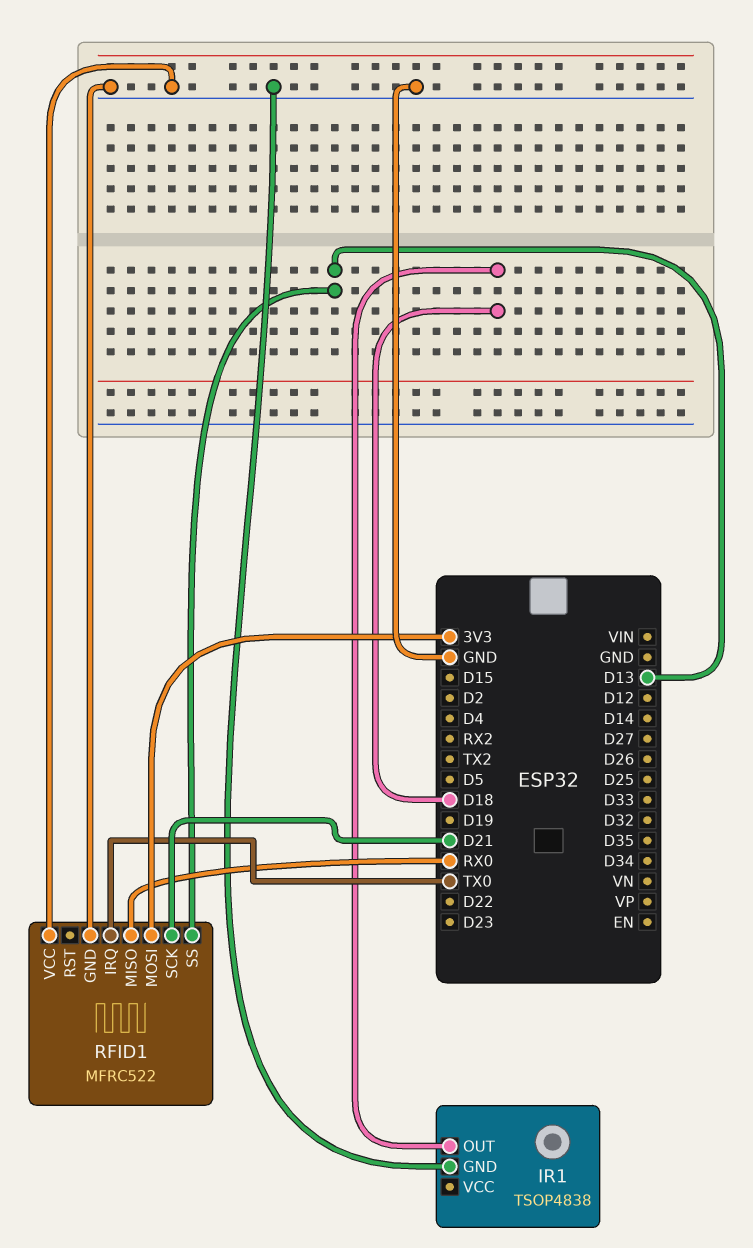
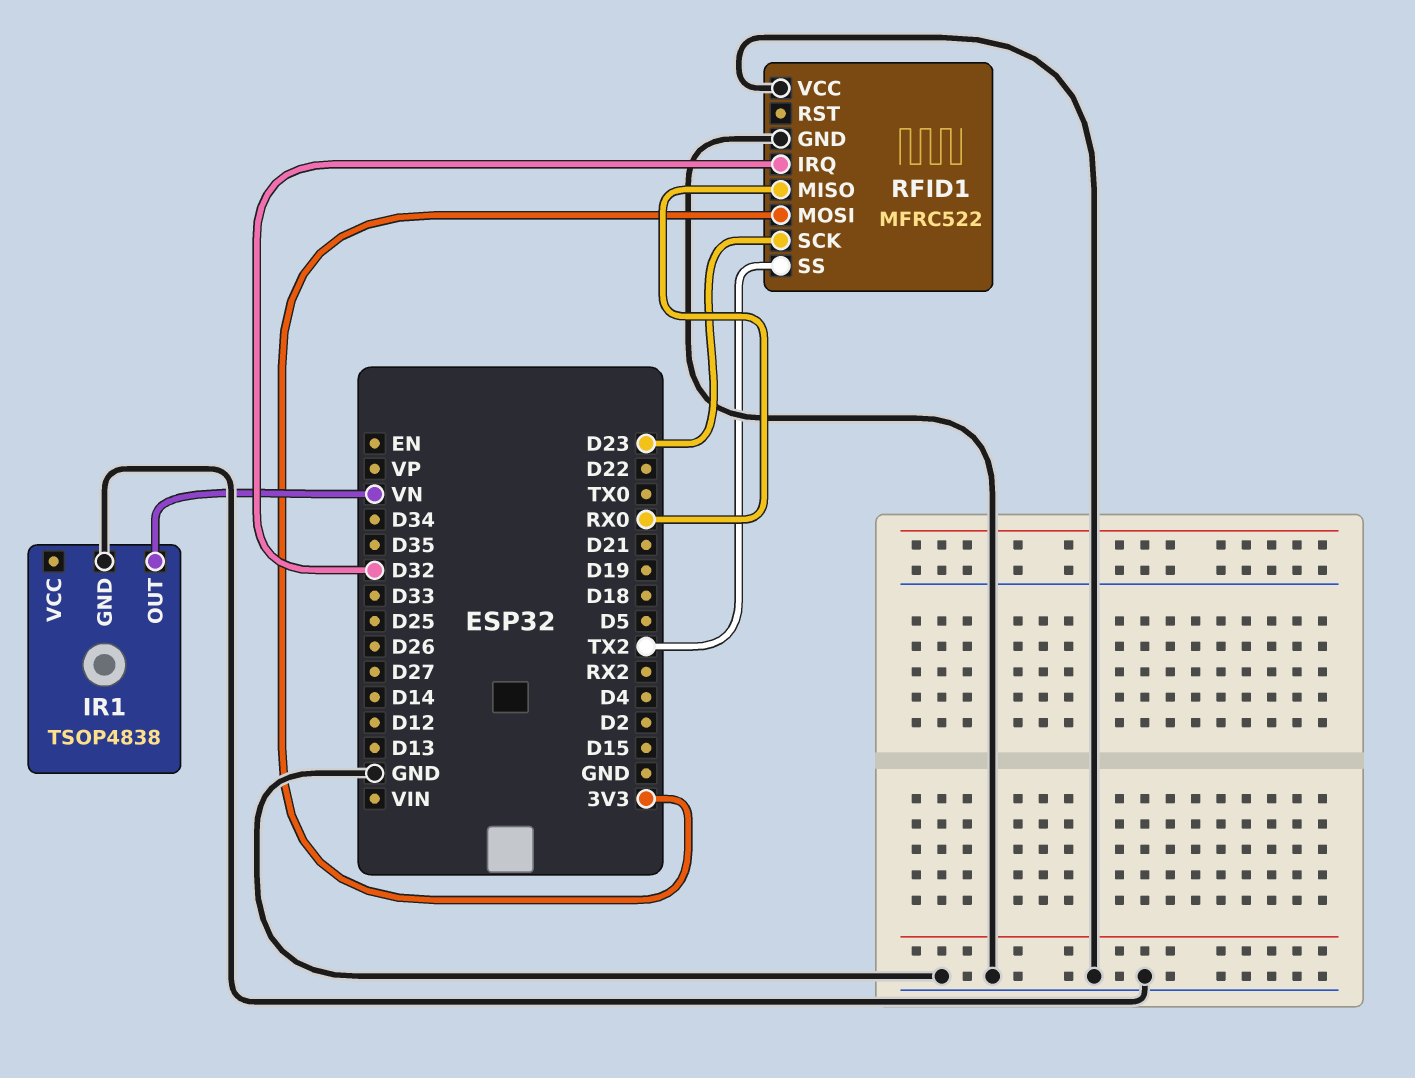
IR1 pin OUT: D18 -> VN
RFID1 pin IRQ: TX0 -> D32
RFID1 pin SCK: D21 -> D23
RFID1 pin SS: D13 -> TX2

